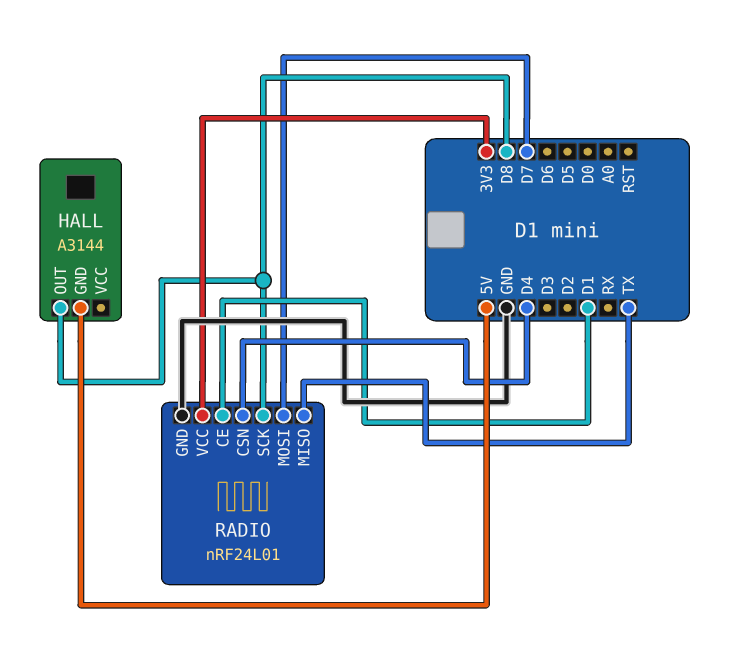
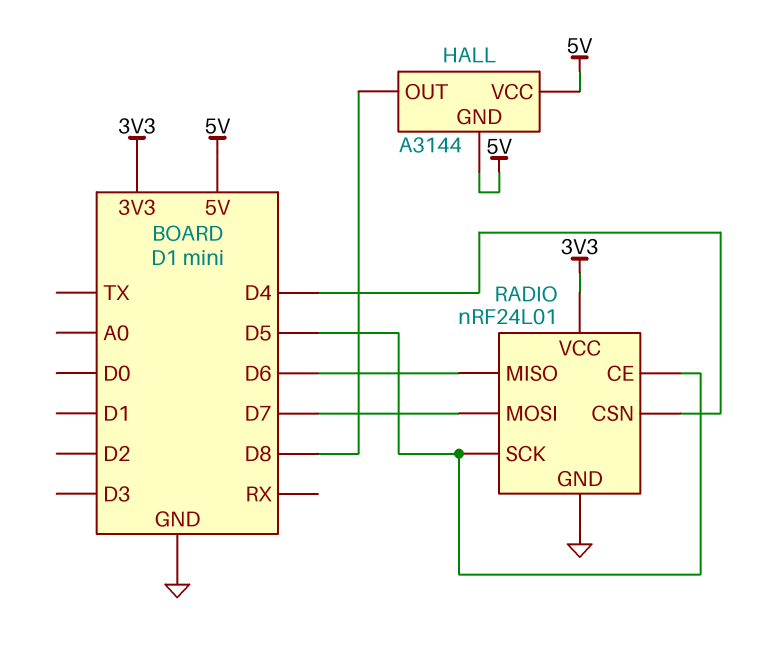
HALL pin VCC: none -> 5V
RADIO pin CE: D1 -> D5
RADIO pin MISO: TX -> D6
RADIO pin SCK: D8 -> D5

